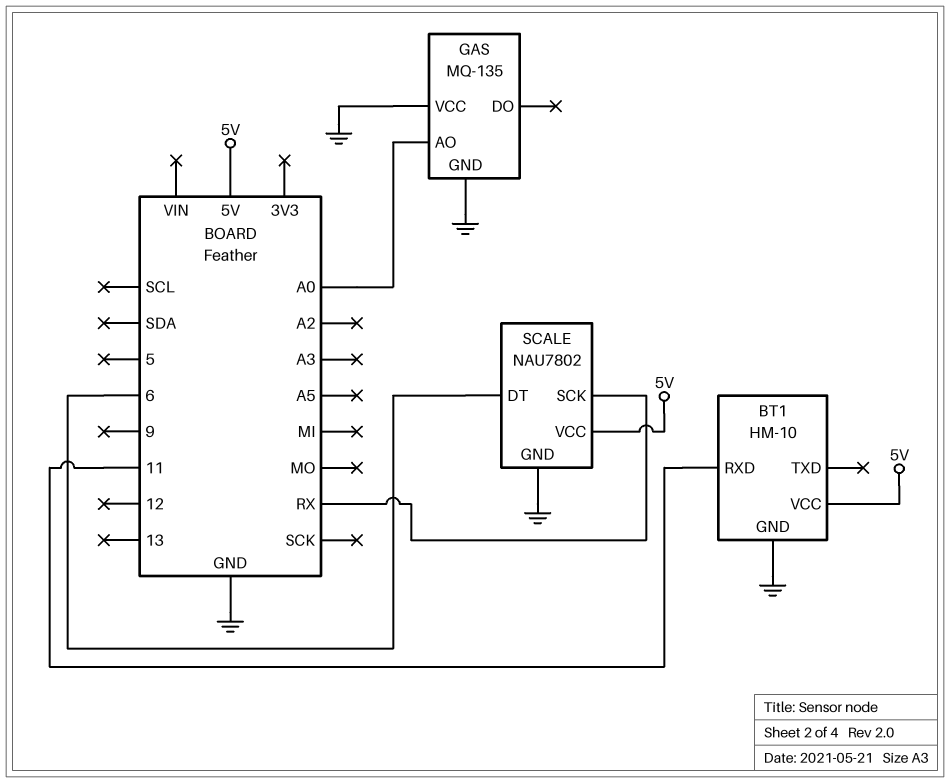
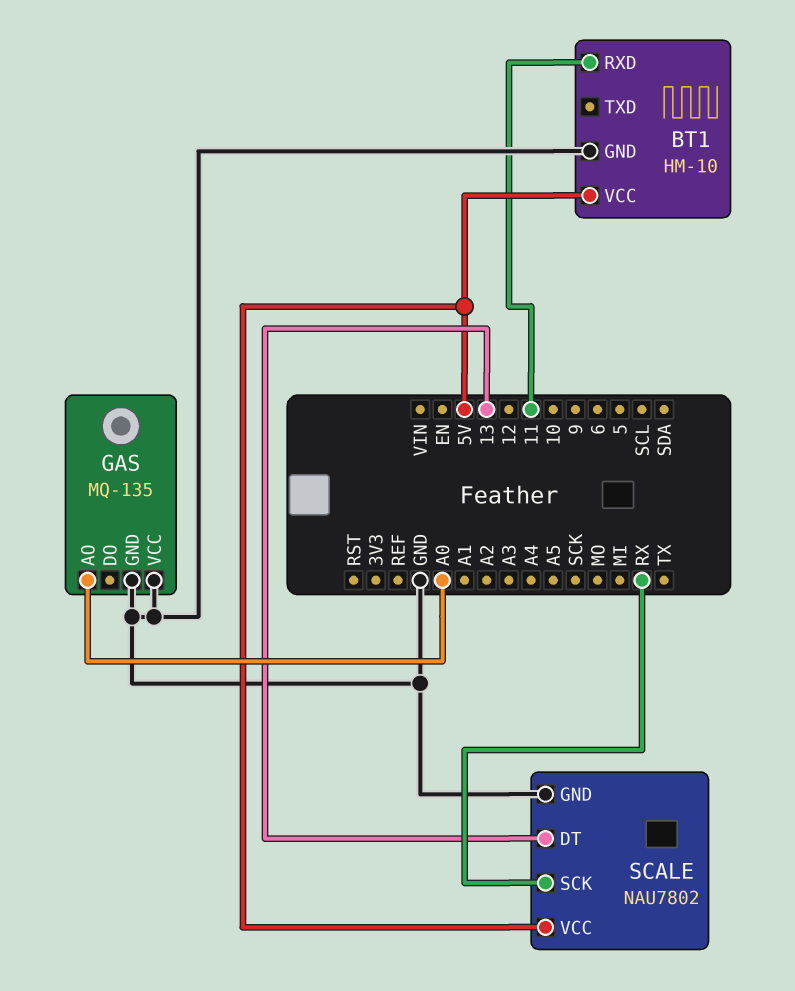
SCALE pin DT: 6 -> 13

